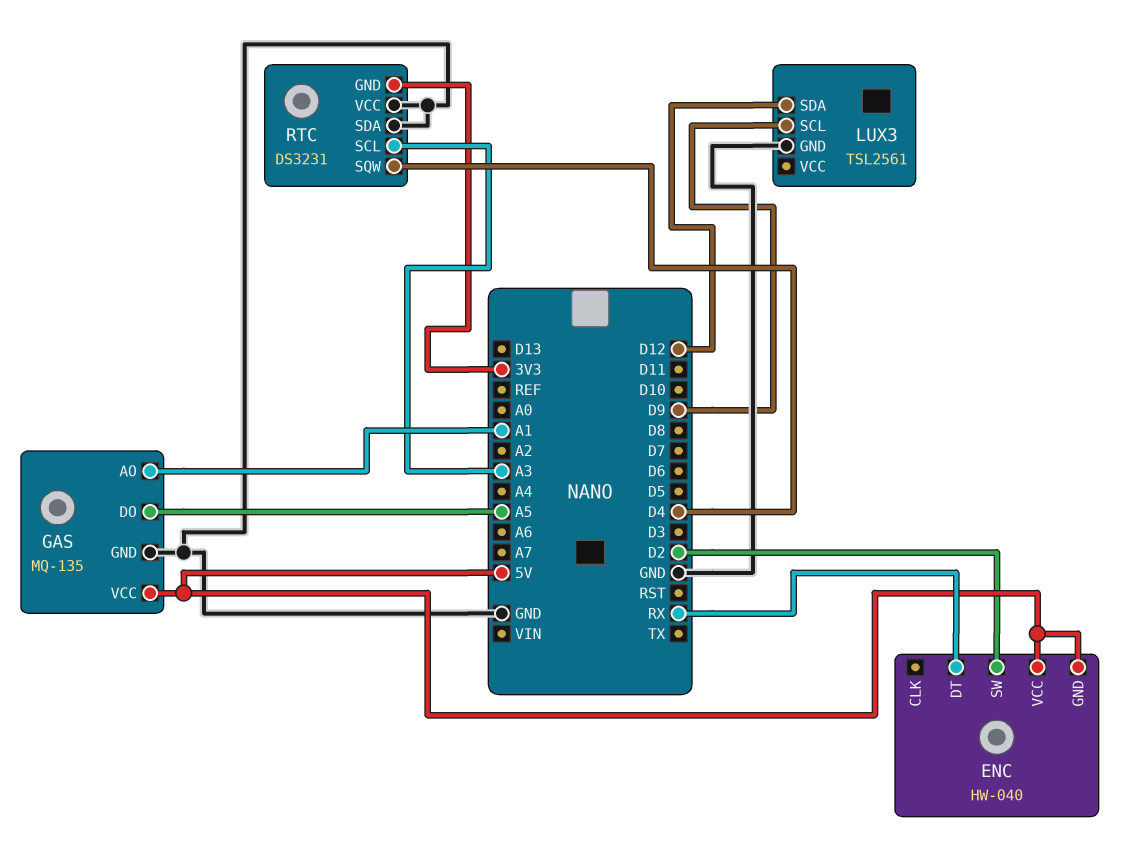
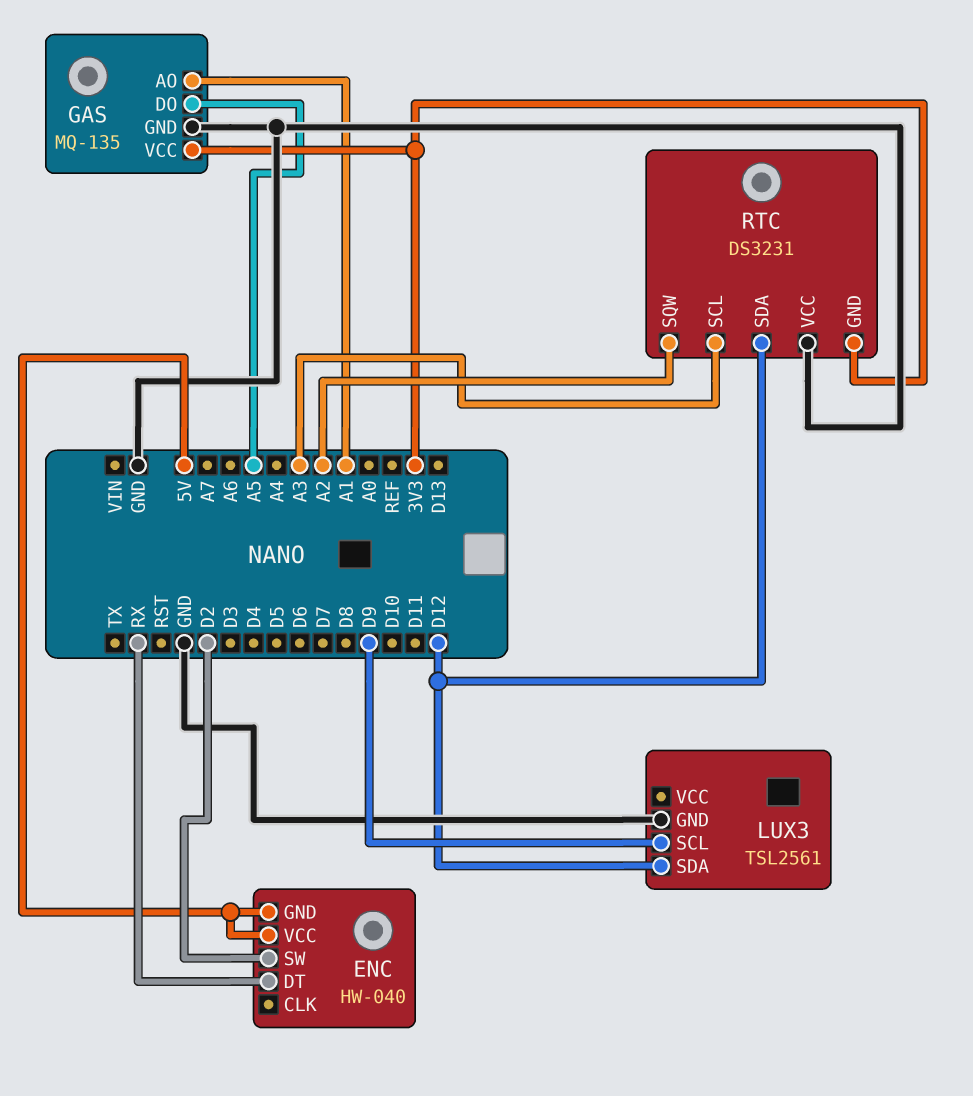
GAS pin VCC: 5V -> 3V3
RTC pin SDA: GND -> D12
RTC pin SQW: D4 -> A2

